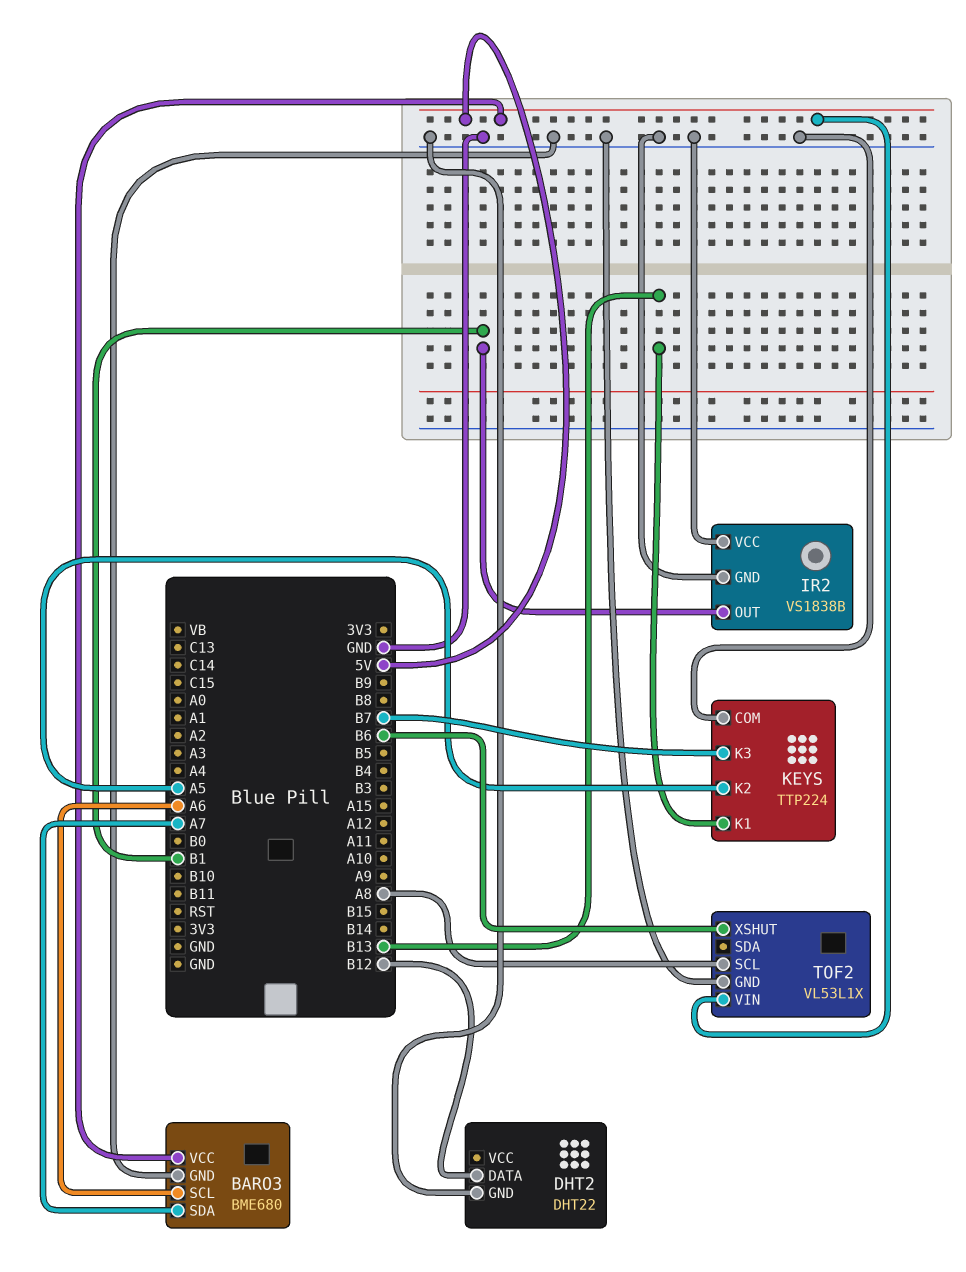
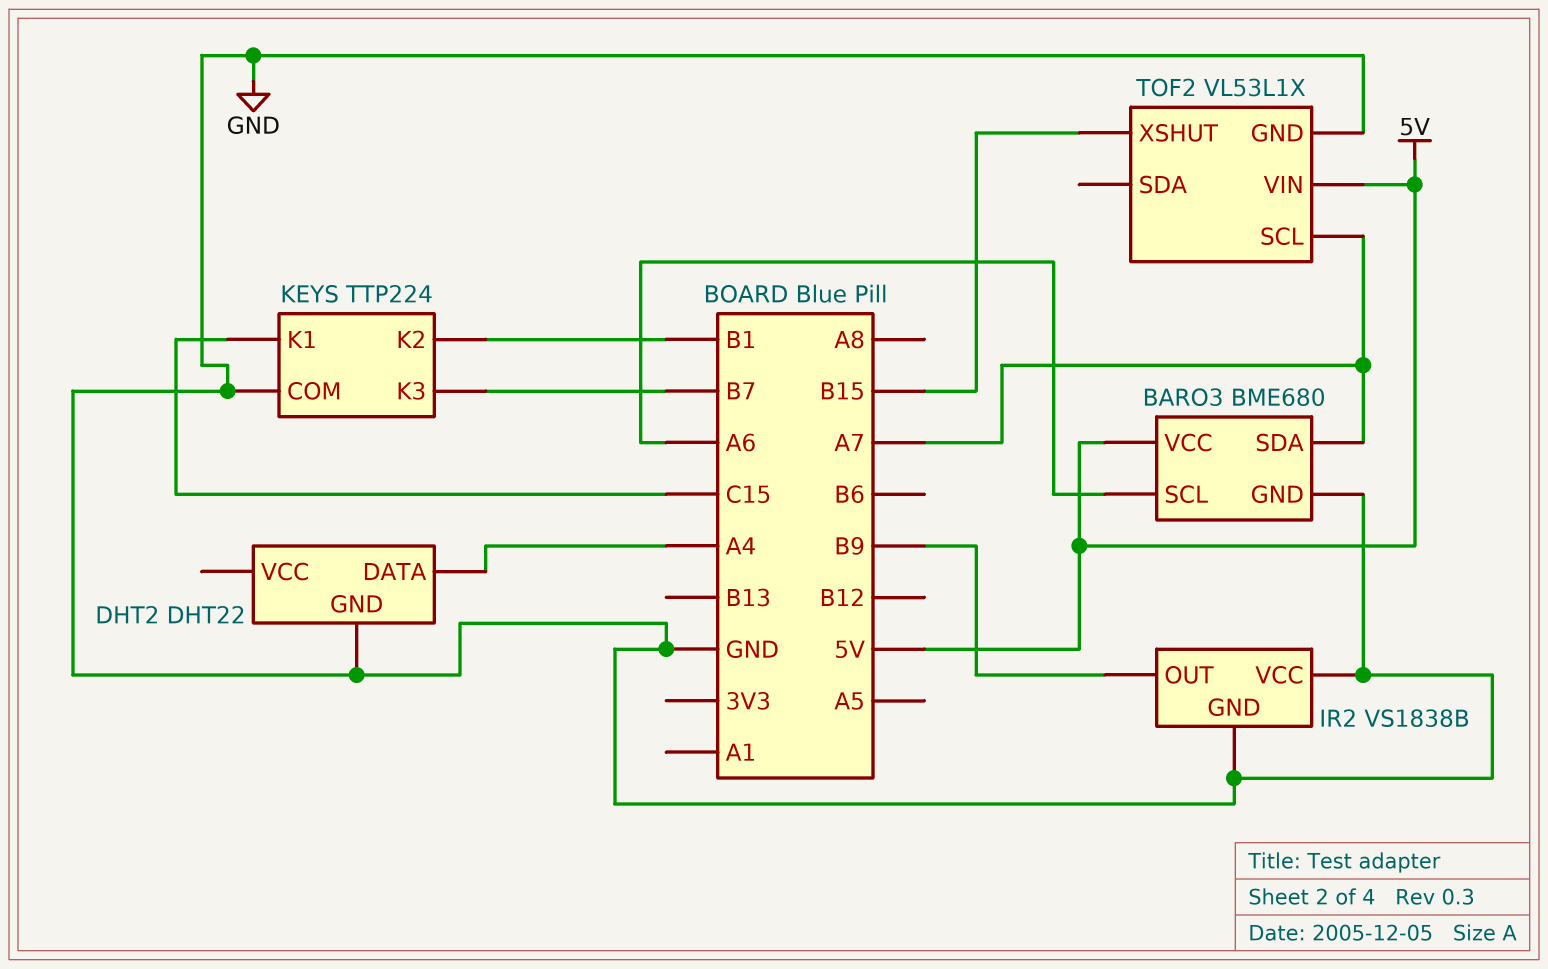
DHT2 pin DATA: B12 -> A4
IR2 pin OUT: B1 -> B9
KEYS pin K1: B13 -> C15
KEYS pin K2: A5 -> B1
TOF2 pin SCL: A8 -> A7
TOF2 pin XSHUT: B6 -> B15

